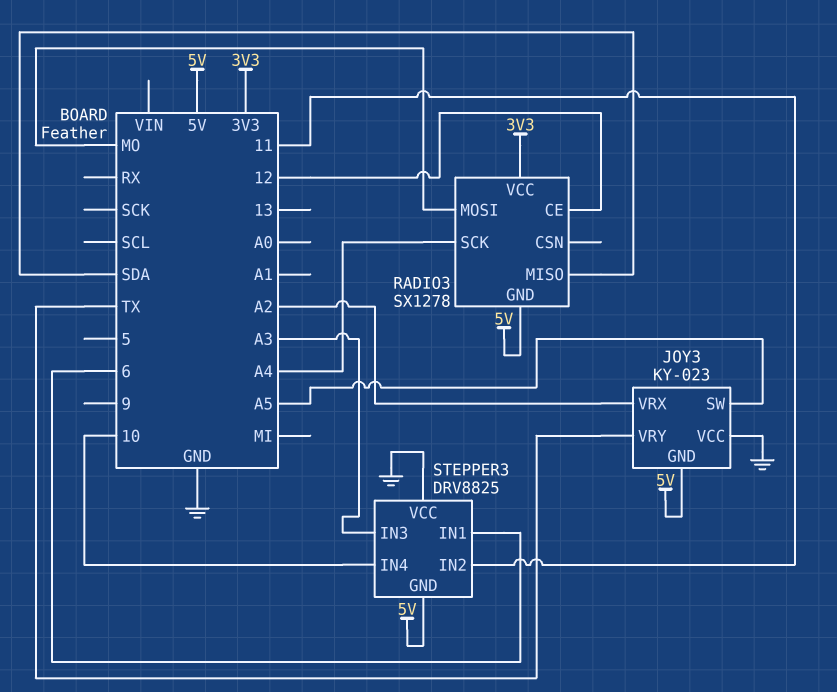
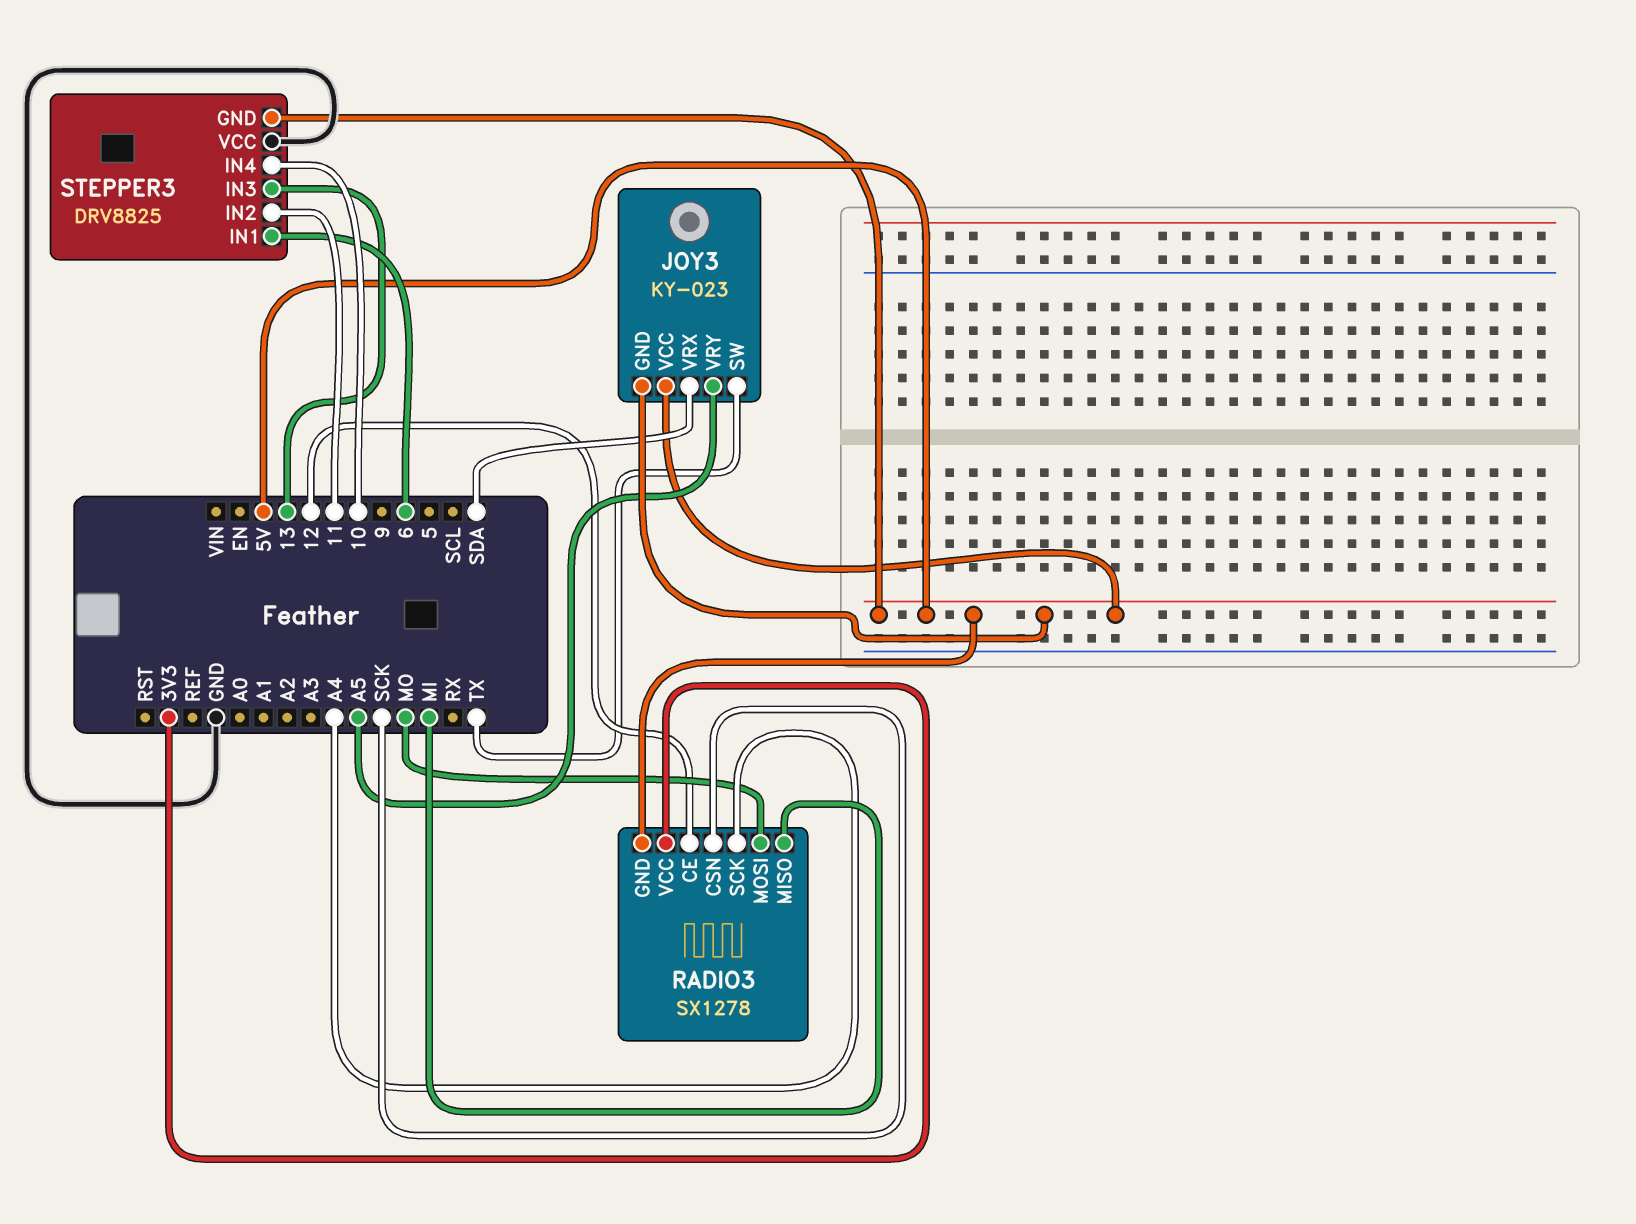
JOY3 pin SW: A5 -> TX
JOY3 pin VCC: GND -> 5V
JOY3 pin VRX: A2 -> SDA
JOY3 pin VRY: TX -> A5
RADIO3 pin CSN: none -> SCK
RADIO3 pin MISO: SDA -> MI
STEPPER3 pin IN3: A3 -> 13

